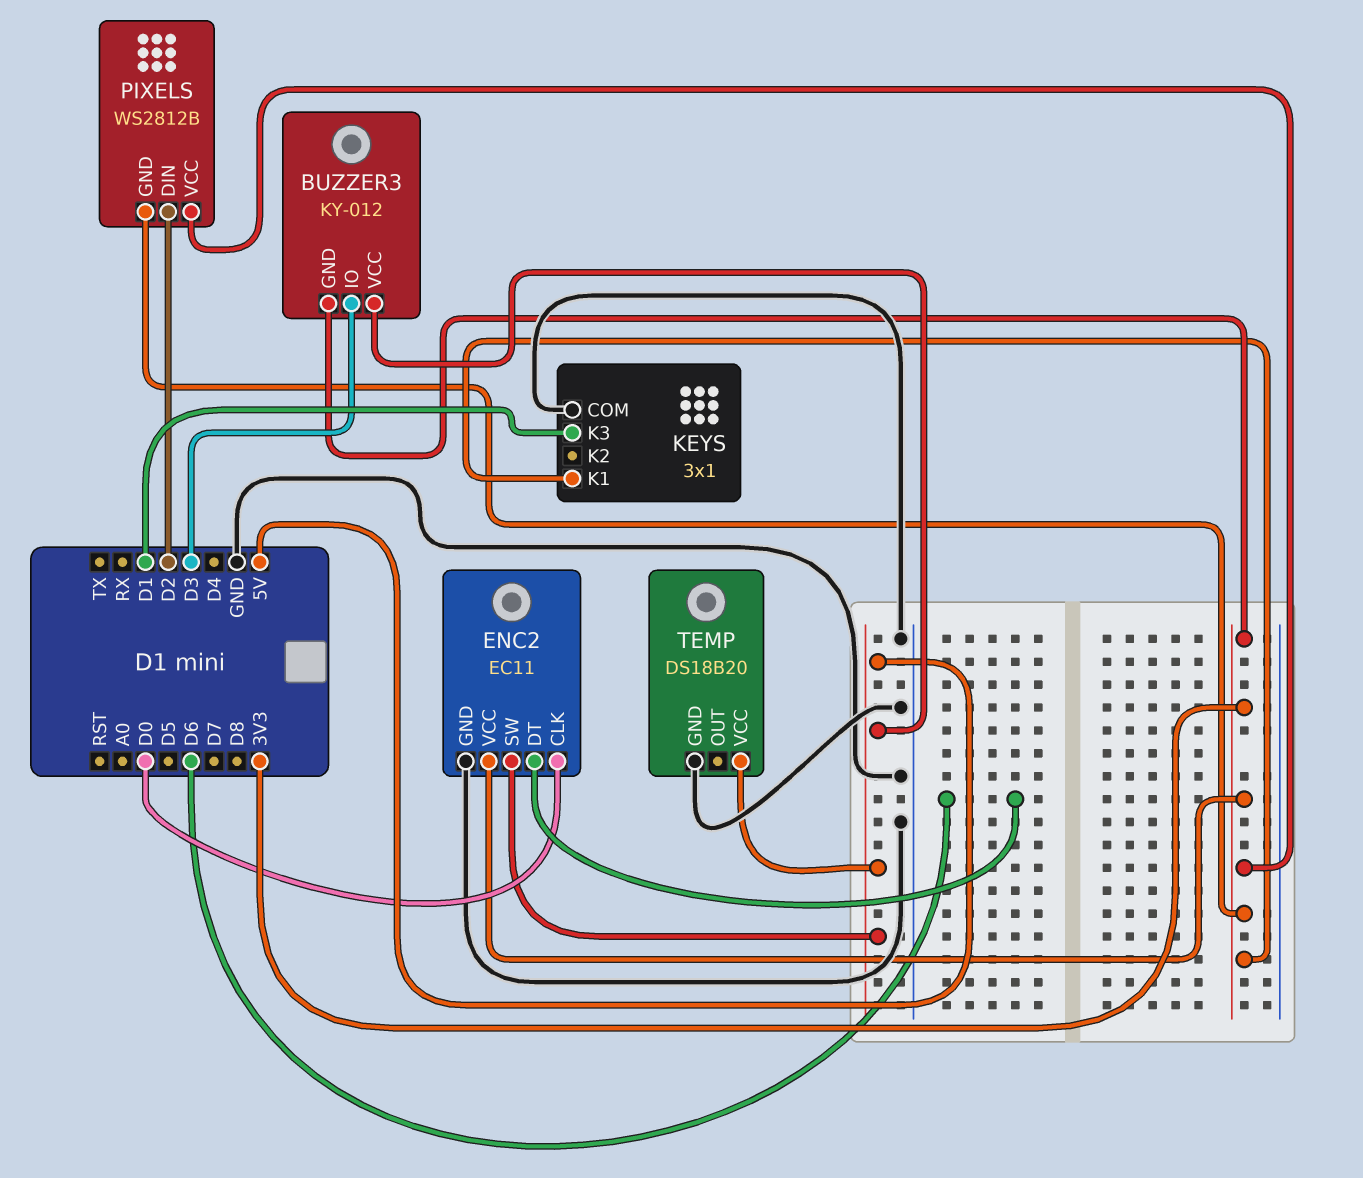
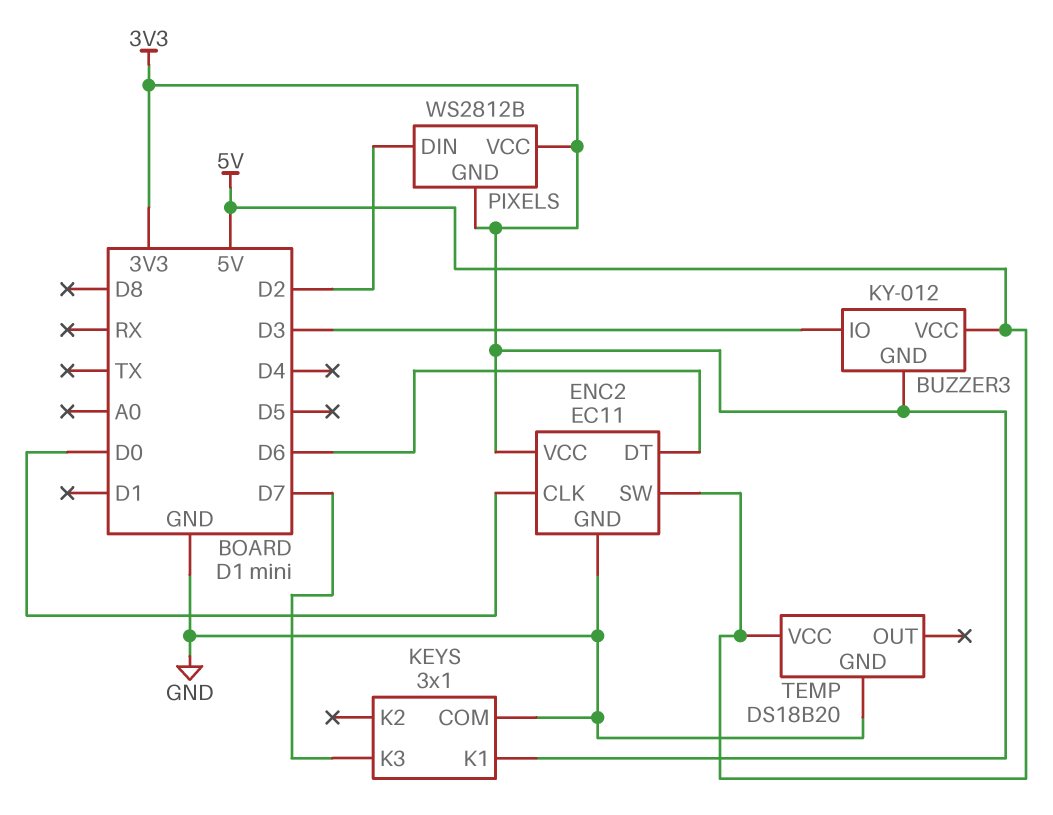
KEYS pin K3: D1 -> D7

